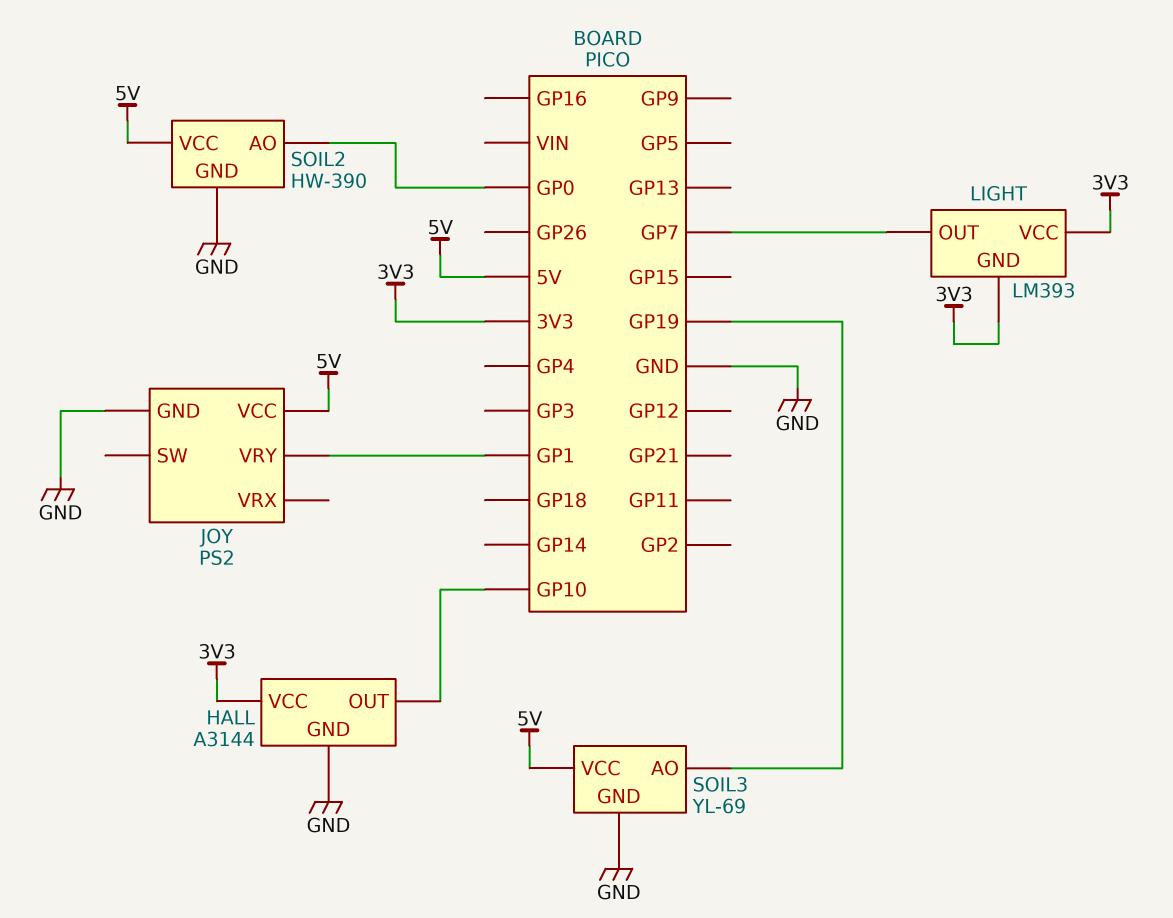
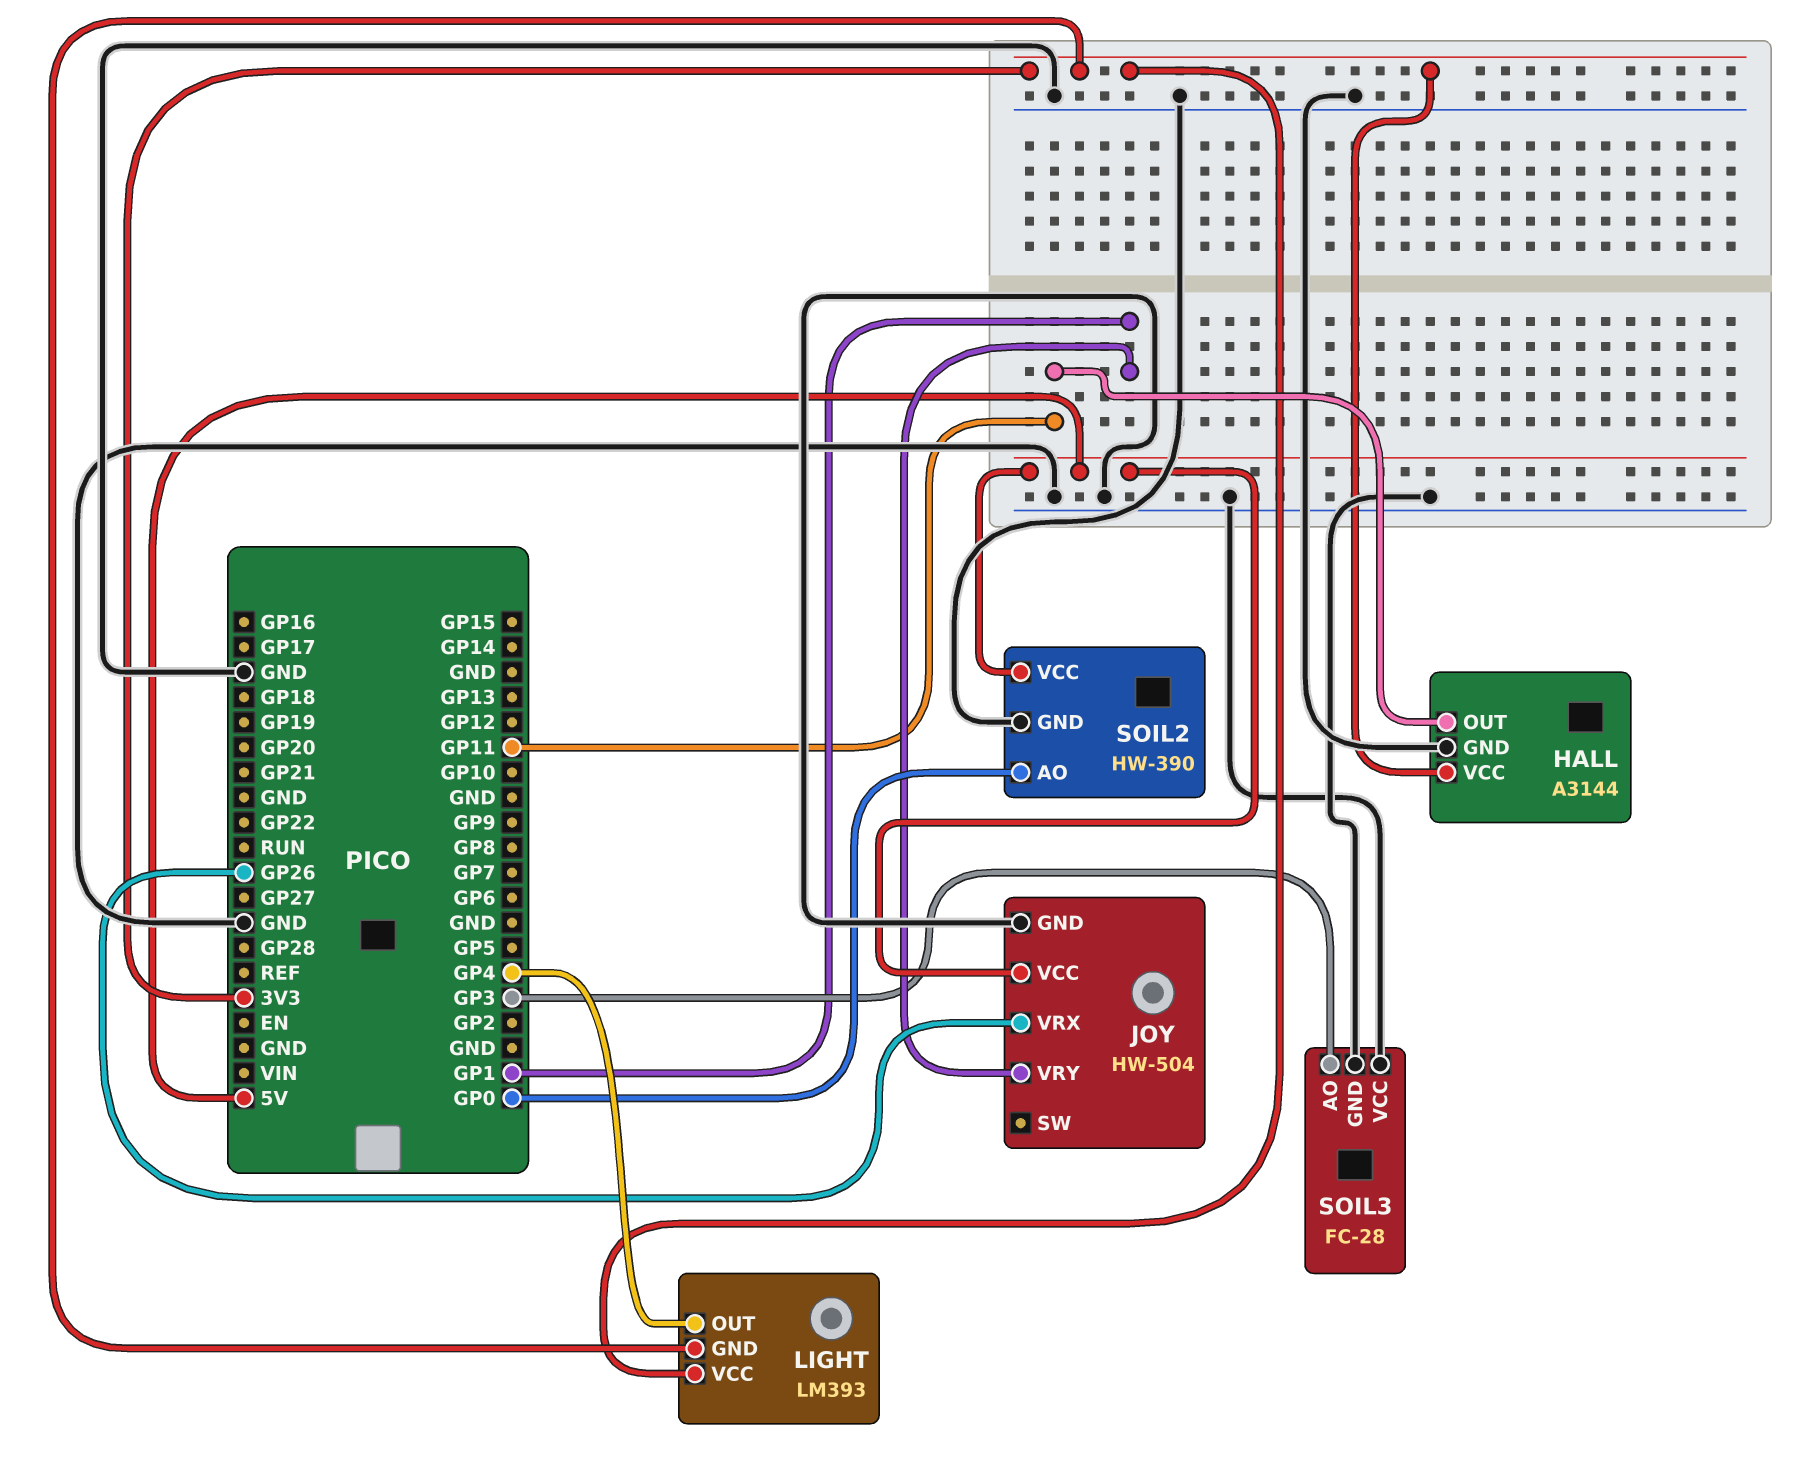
HALL pin OUT: GP10 -> GP11
JOY: PS2 -> HW-504
JOY pin VRX: none -> GP26
LIGHT pin OUT: GP7 -> GP4
SOIL3: YL-69 -> FC-28
SOIL3 pin AO: GP19 -> GP3
SOIL3 pin VCC: 5V -> GND

